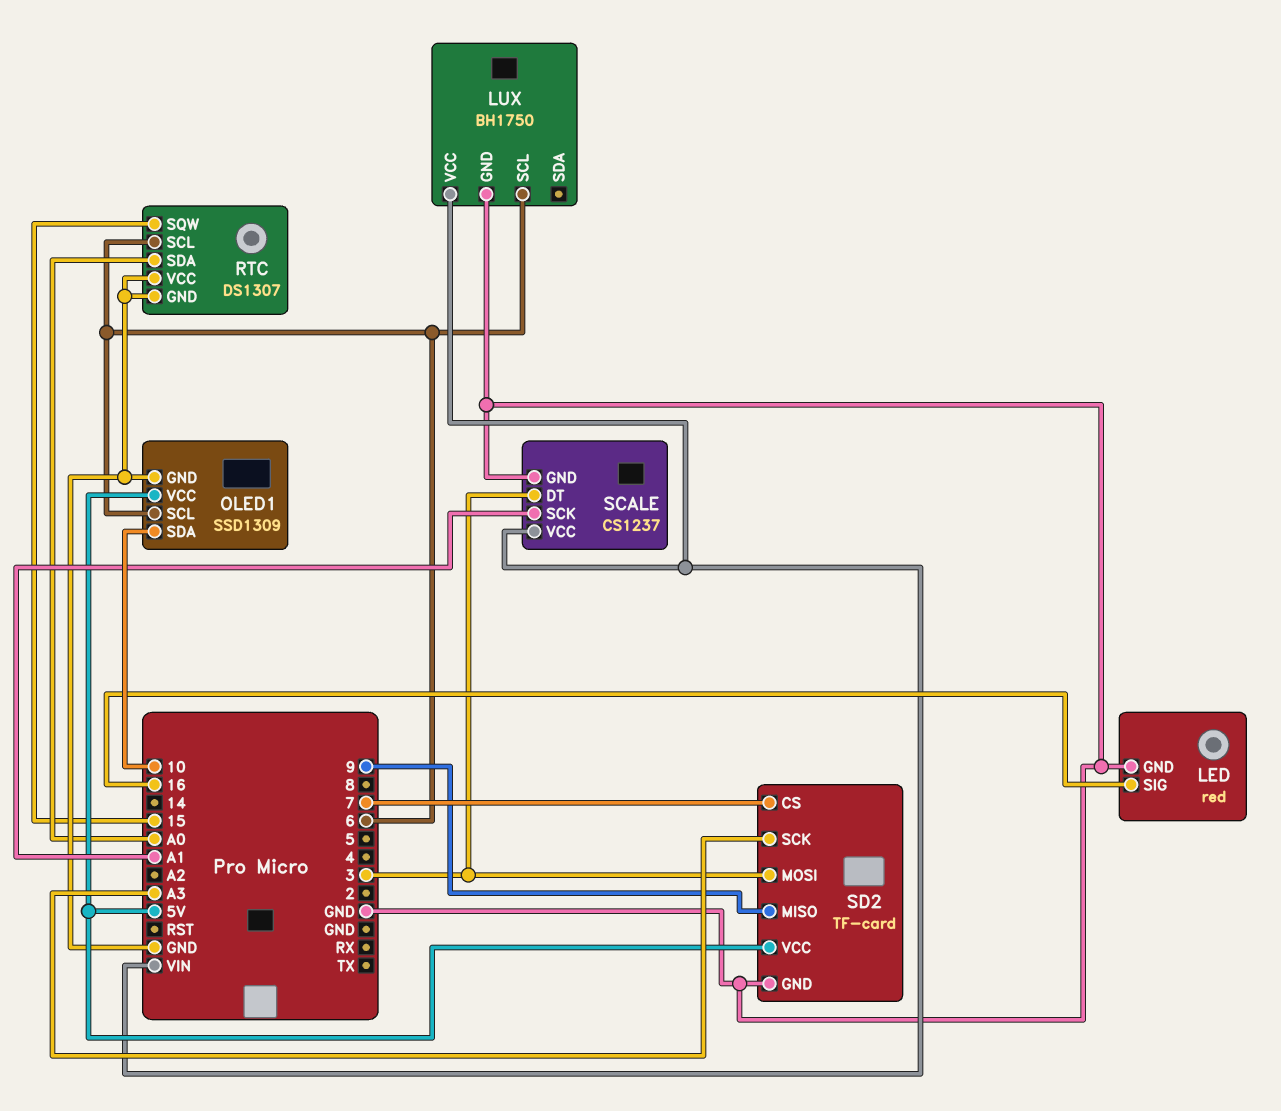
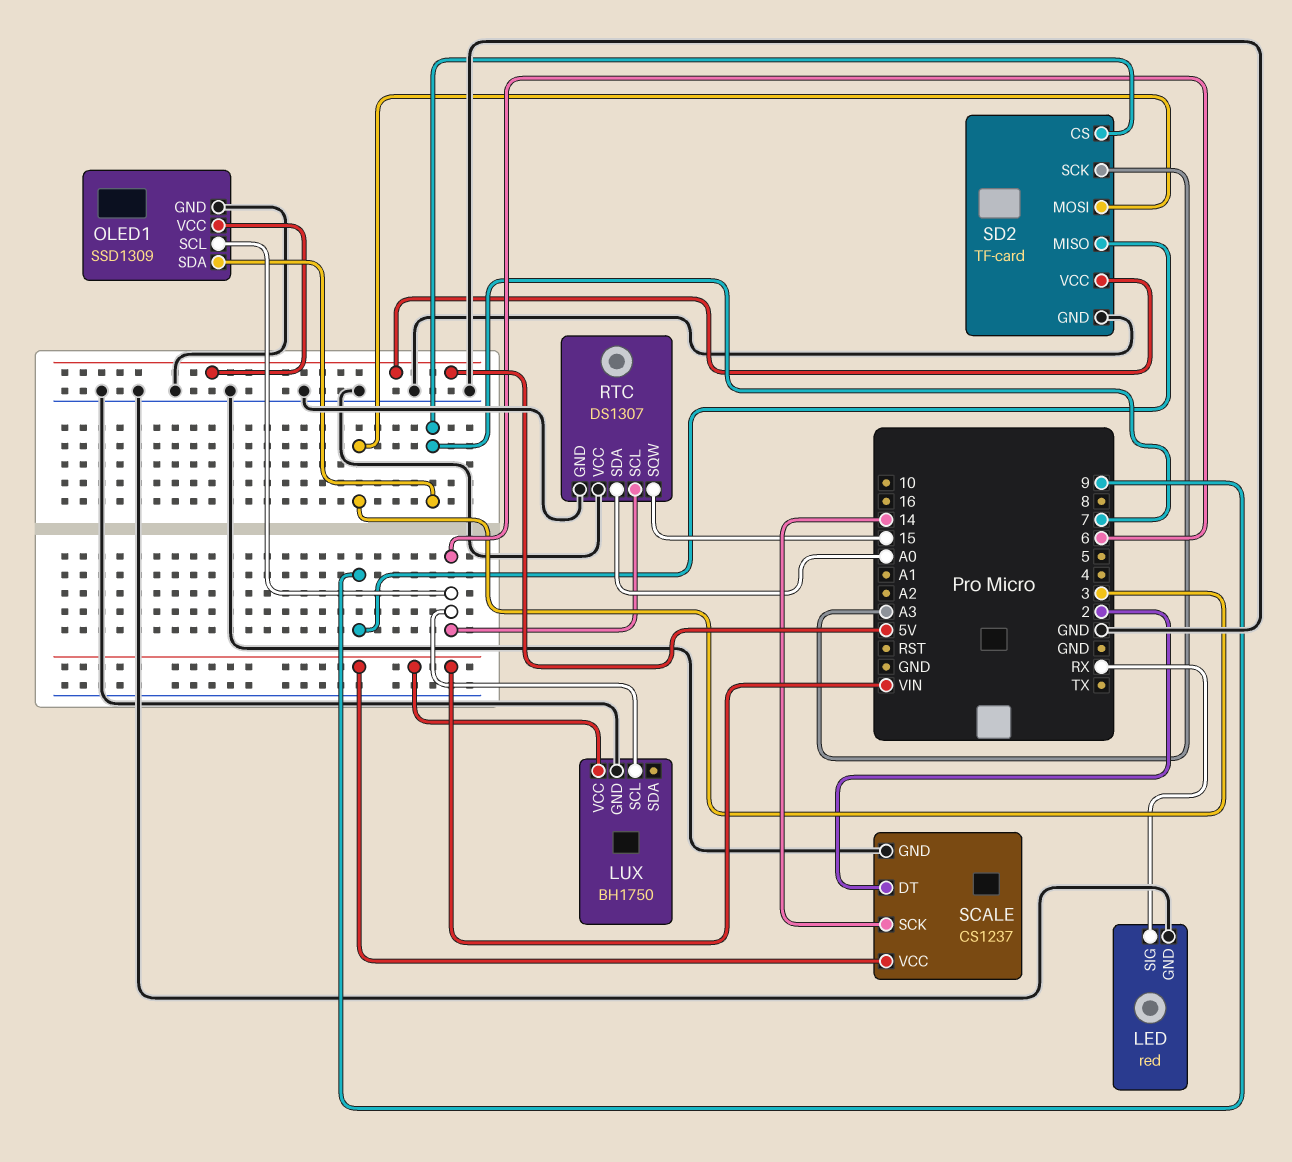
LED pin SIG: 16 -> RX
OLED1 pin SDA: 10 -> 7
SCALE pin DT: 3 -> 2
SCALE pin SCK: A1 -> 14

